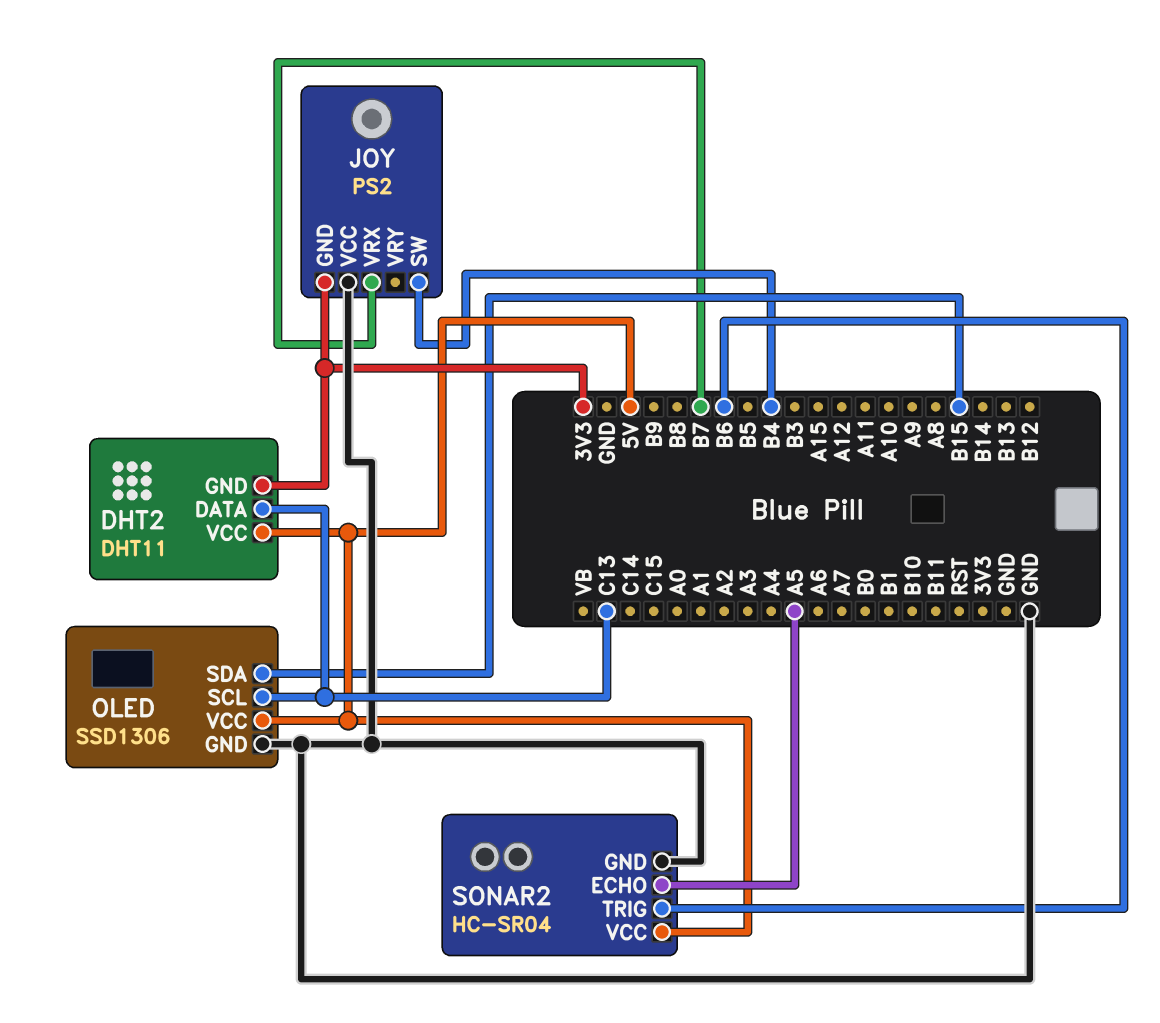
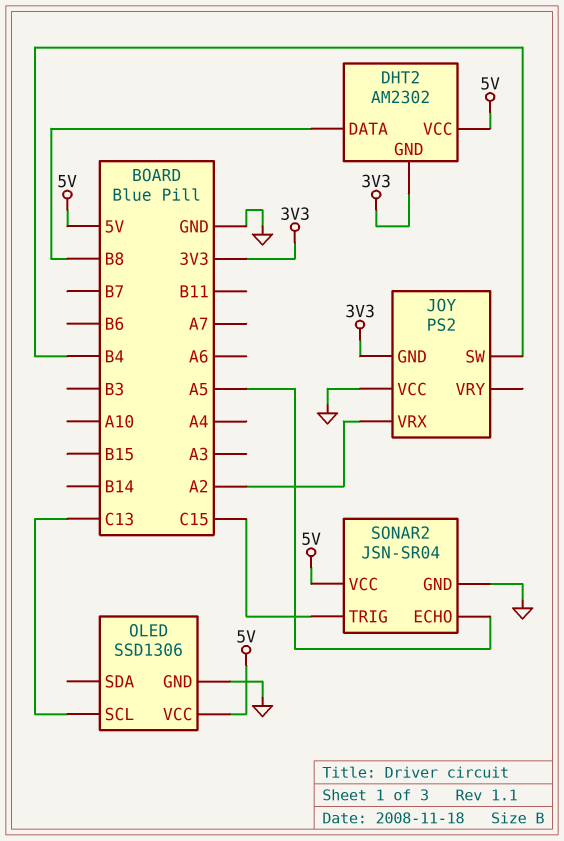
DHT2: DHT11 -> AM2302
DHT2 pin DATA: C13 -> B8
JOY pin VRX: B7 -> A2
OLED pin SDA: B15 -> none
SONAR2: HC-SR04 -> JSN-SR04
SONAR2 pin TRIG: B6 -> C15

